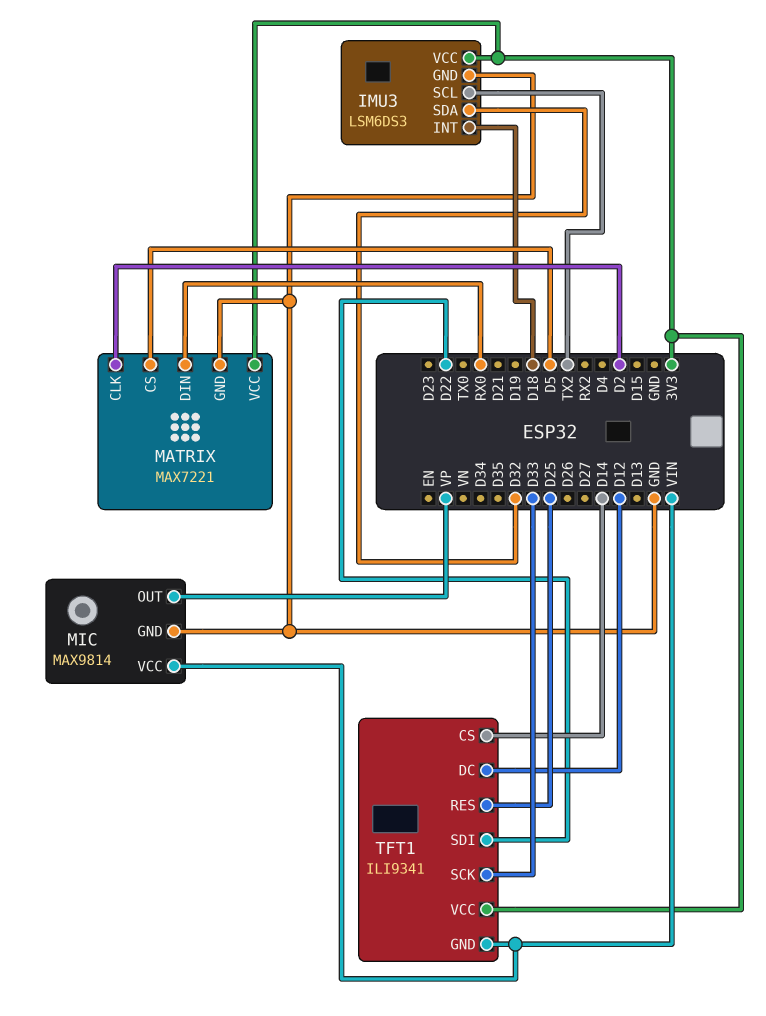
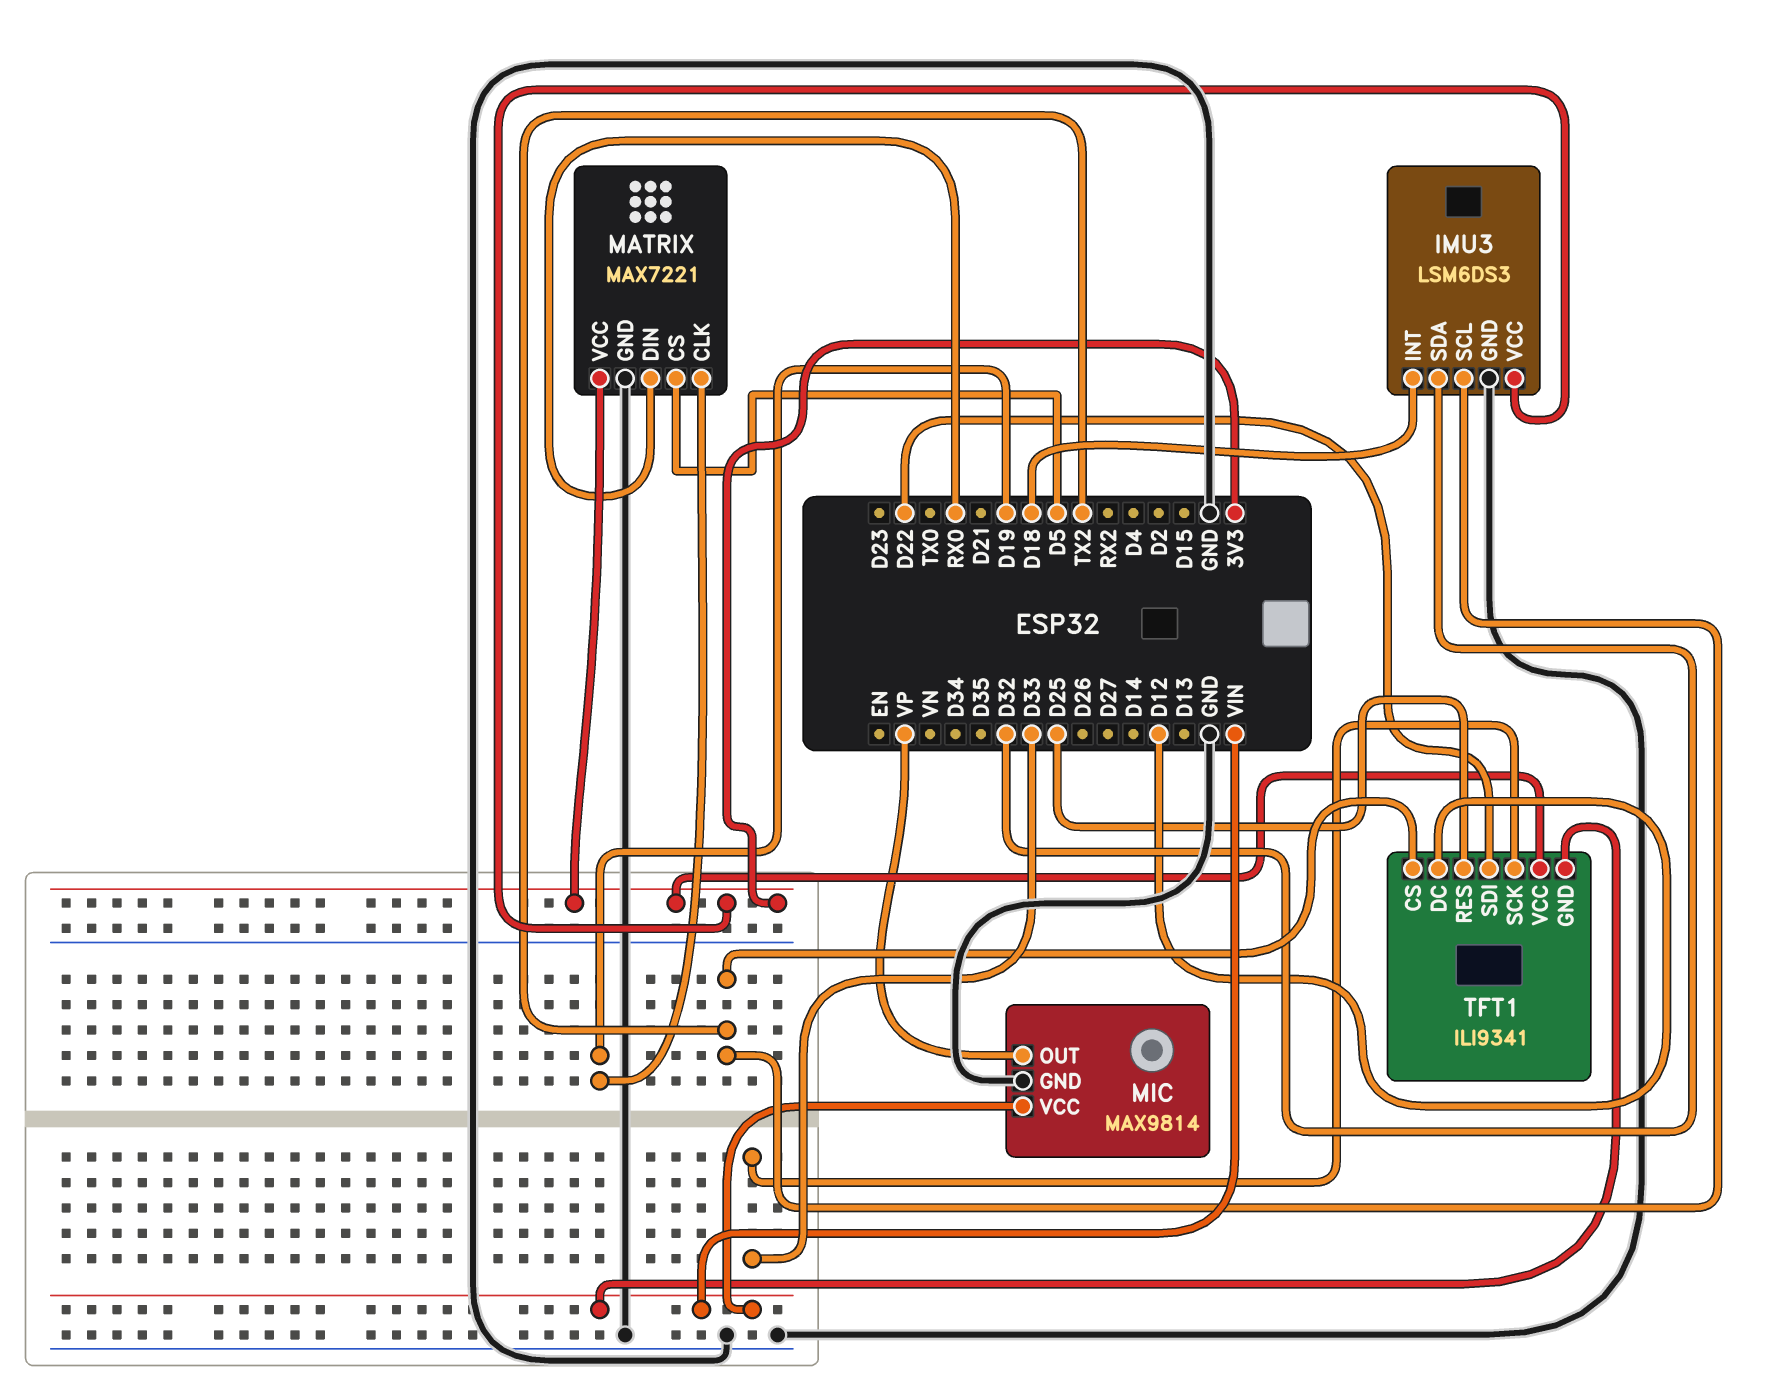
MATRIX pin CLK: D2 -> D19
TFT1 pin CS: D14 -> TX2

